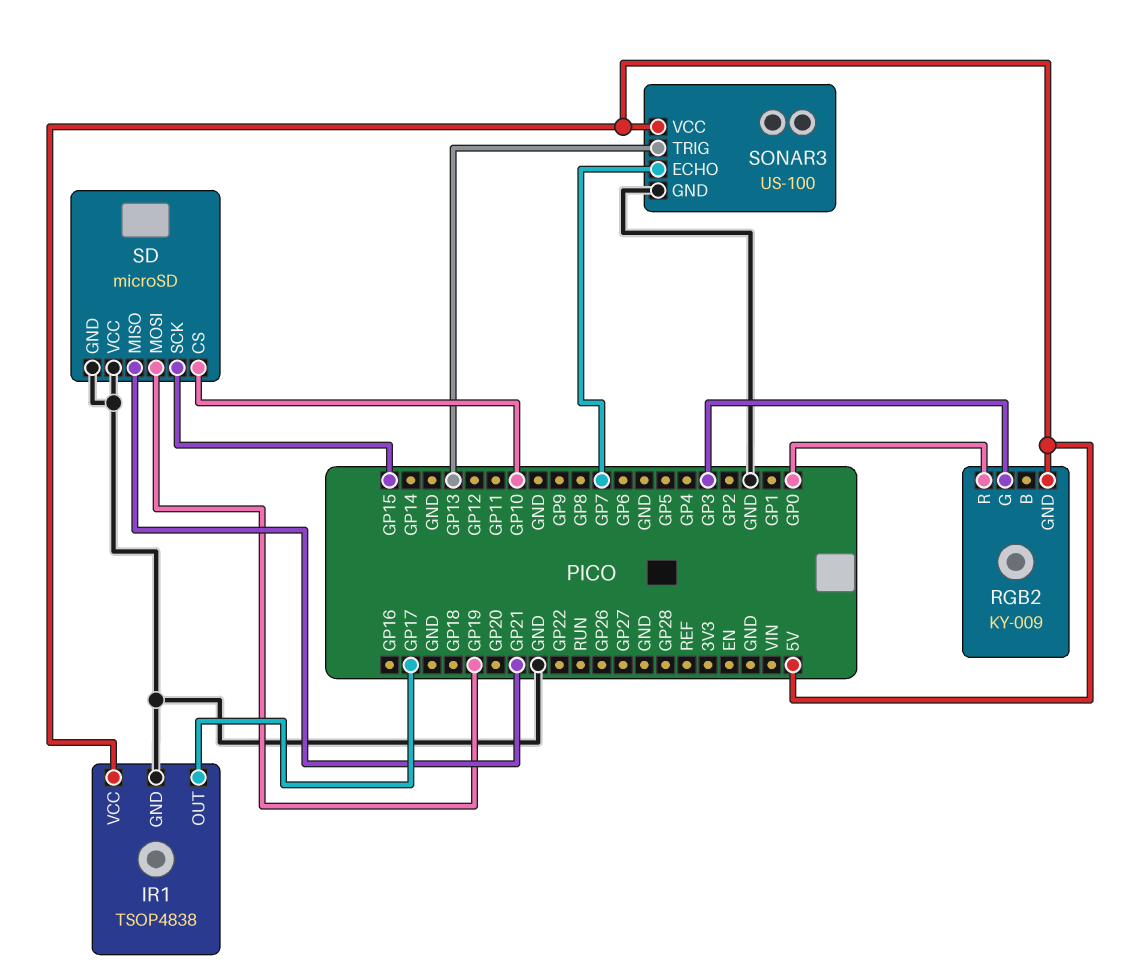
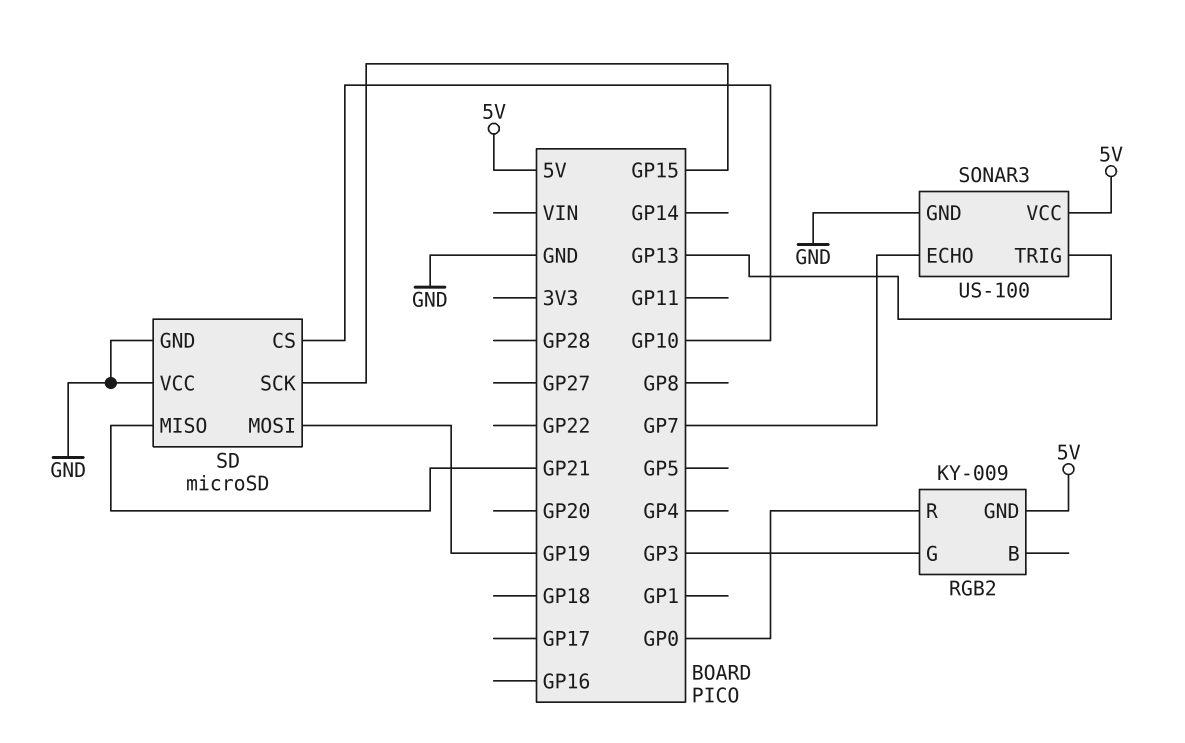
IR1: TSOP4838 -> none
IR1 pin GND: GND -> none
IR1 pin OUT: GP17 -> none
IR1 pin VCC: 5V -> none

